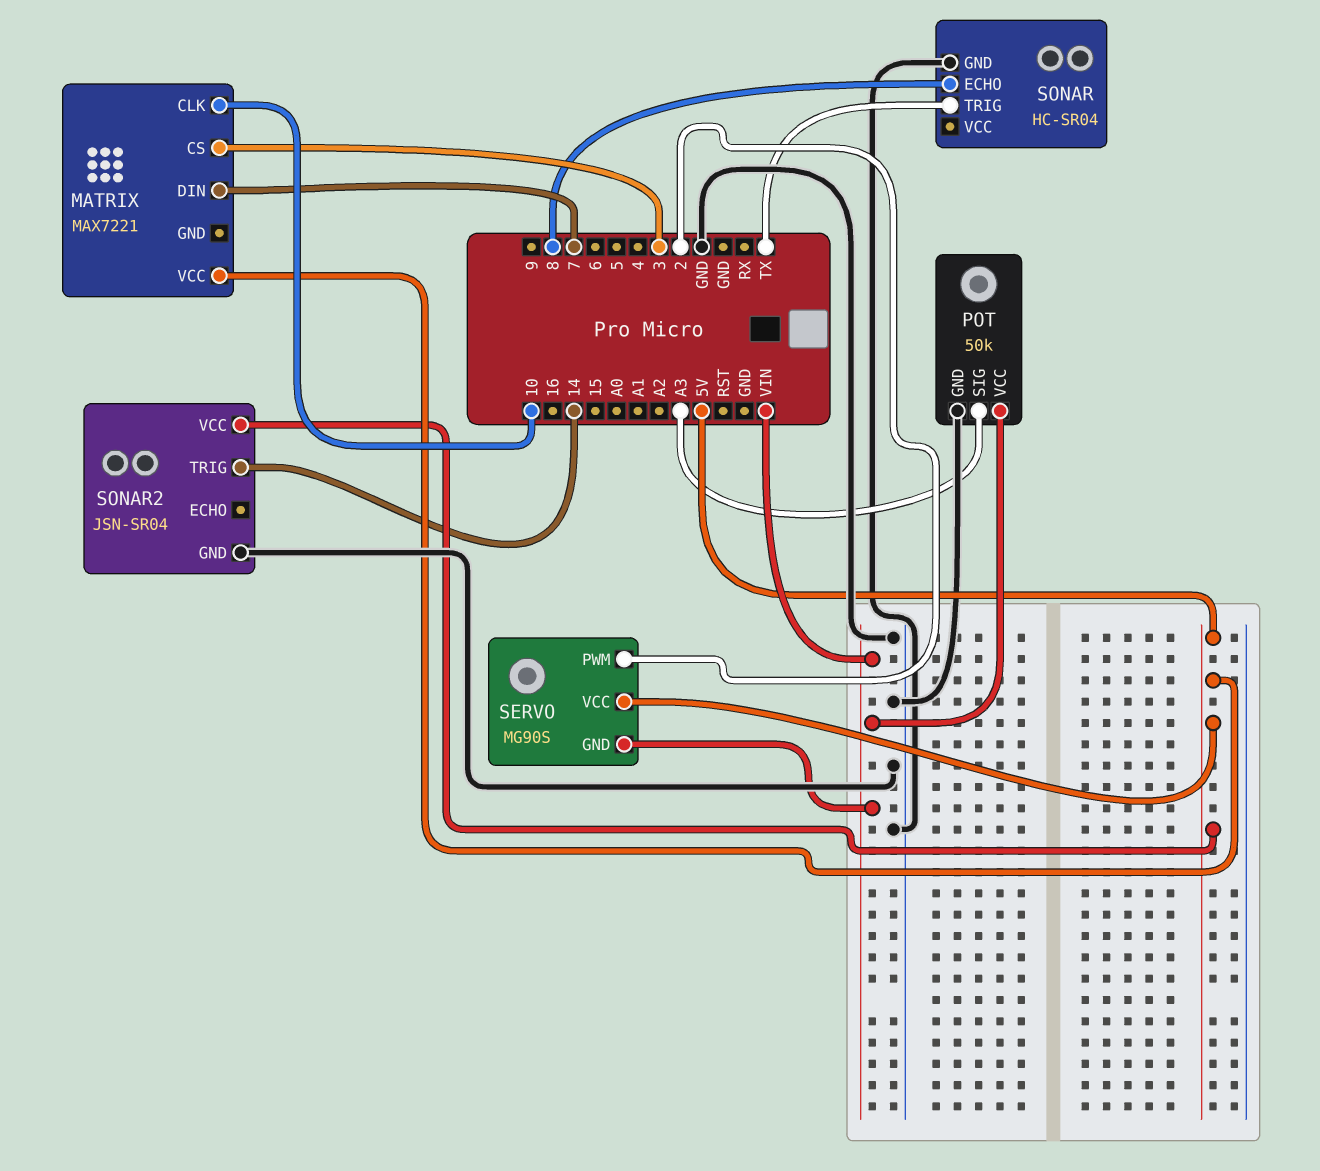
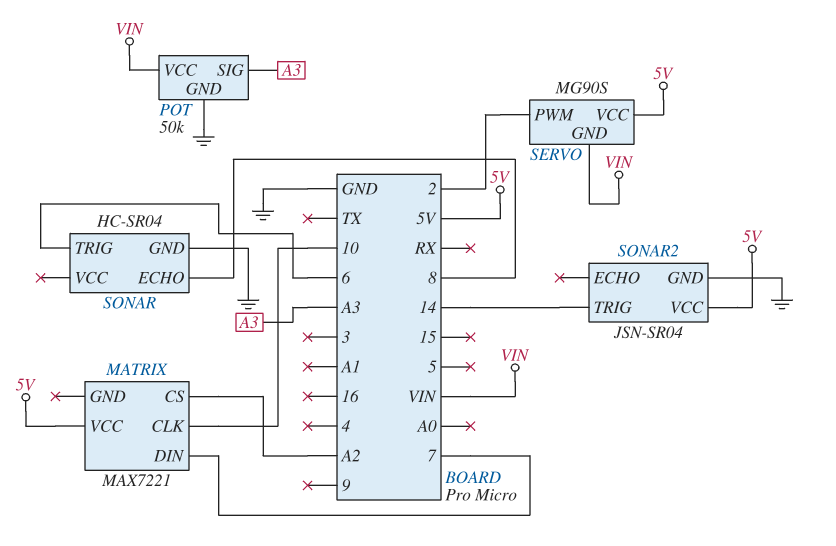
MATRIX pin CS: 3 -> A2
SONAR pin TRIG: TX -> 6

